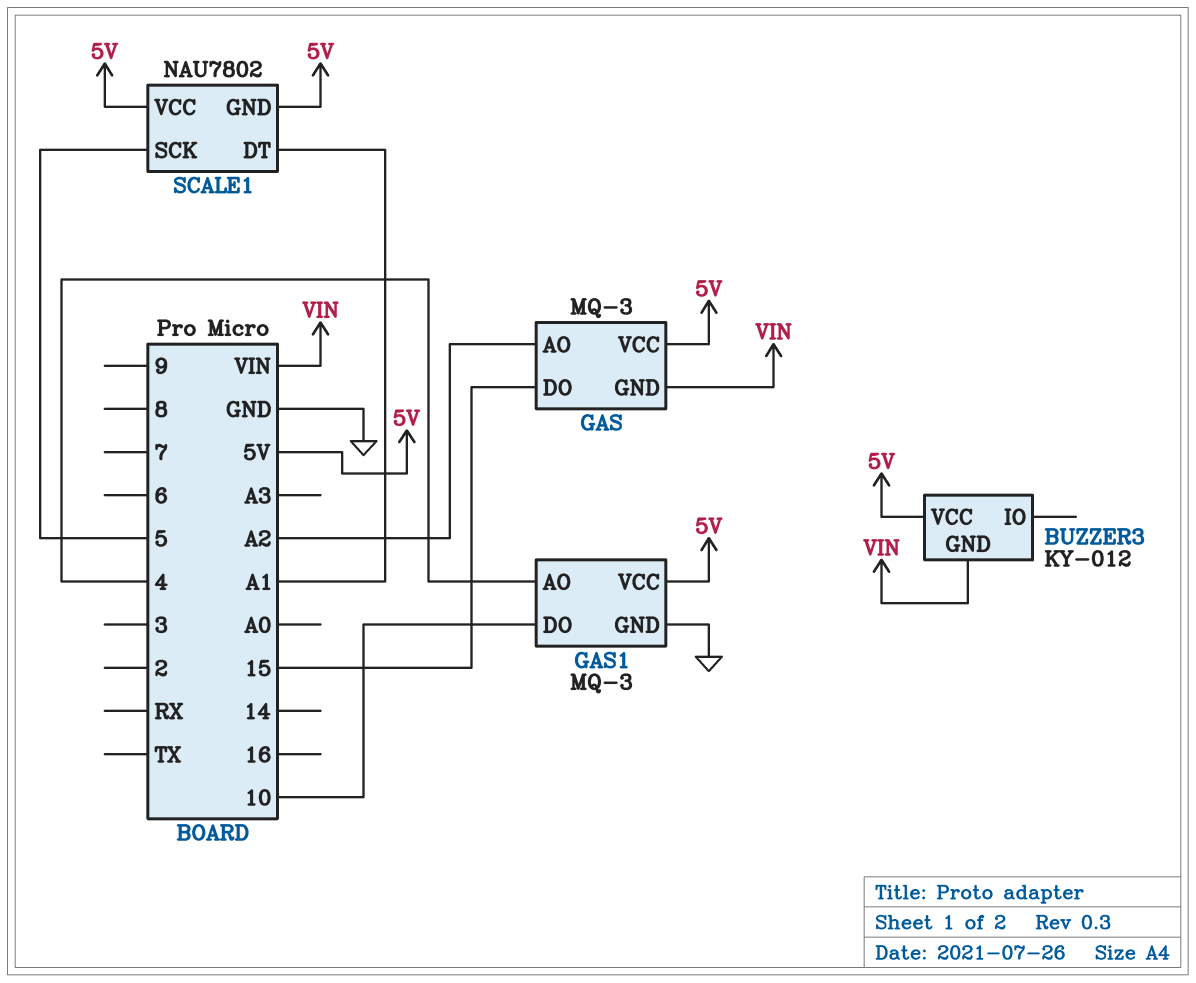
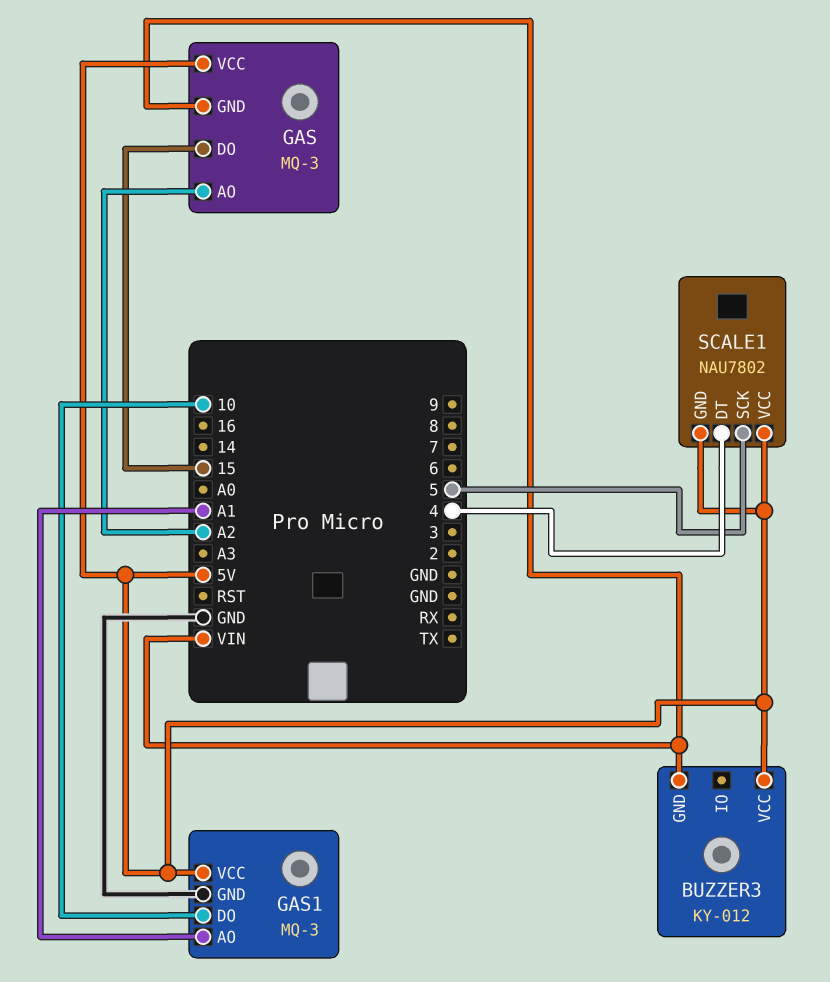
GAS1 pin AO: 4 -> A1
SCALE1 pin DT: A1 -> 4

